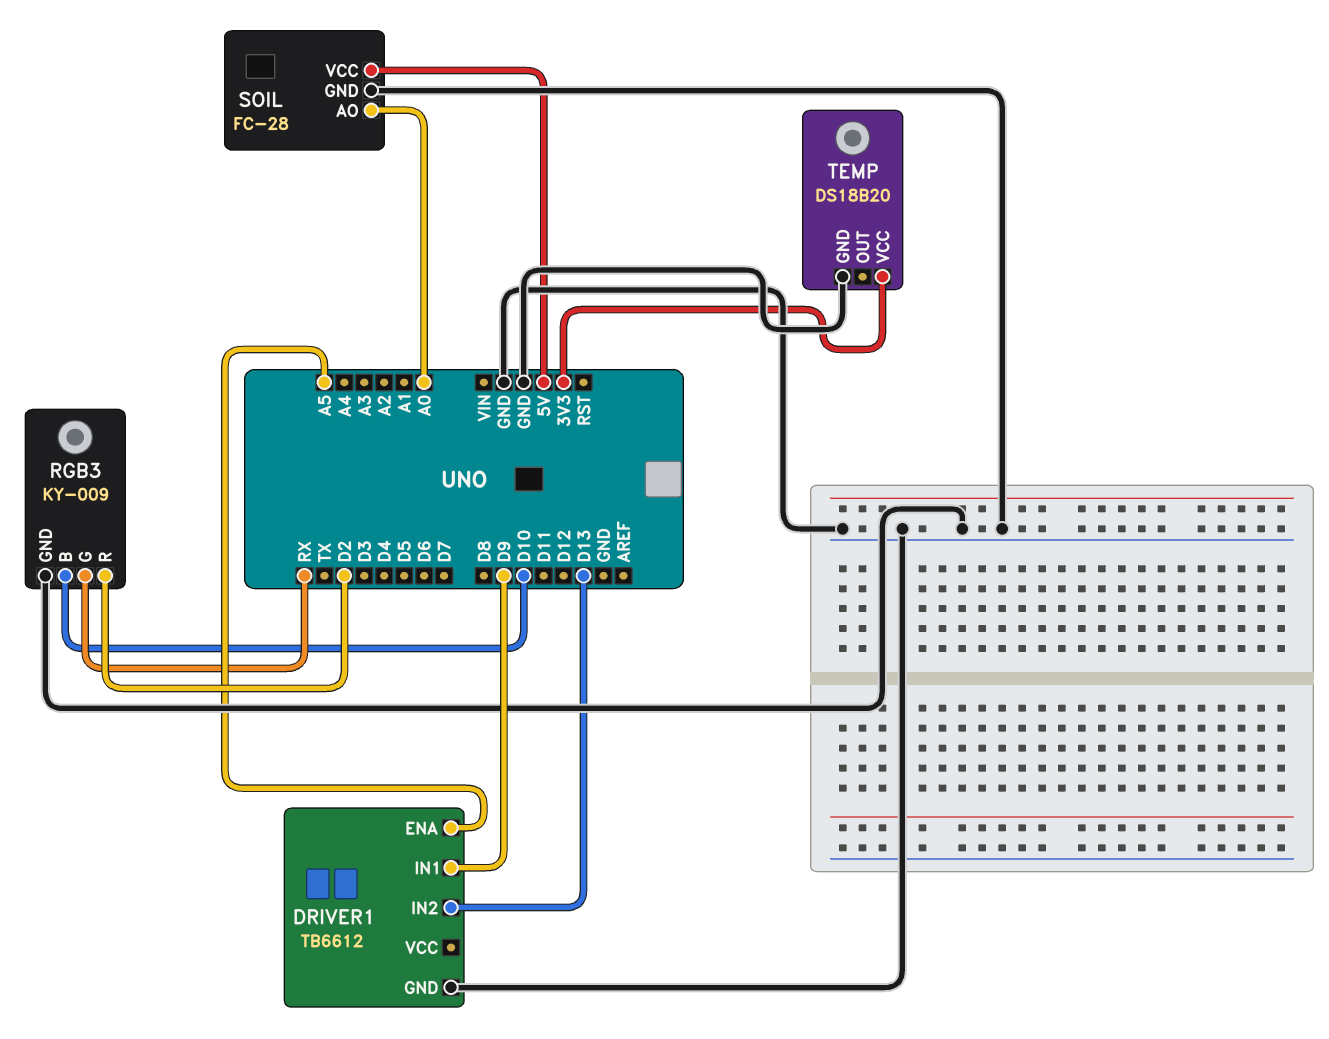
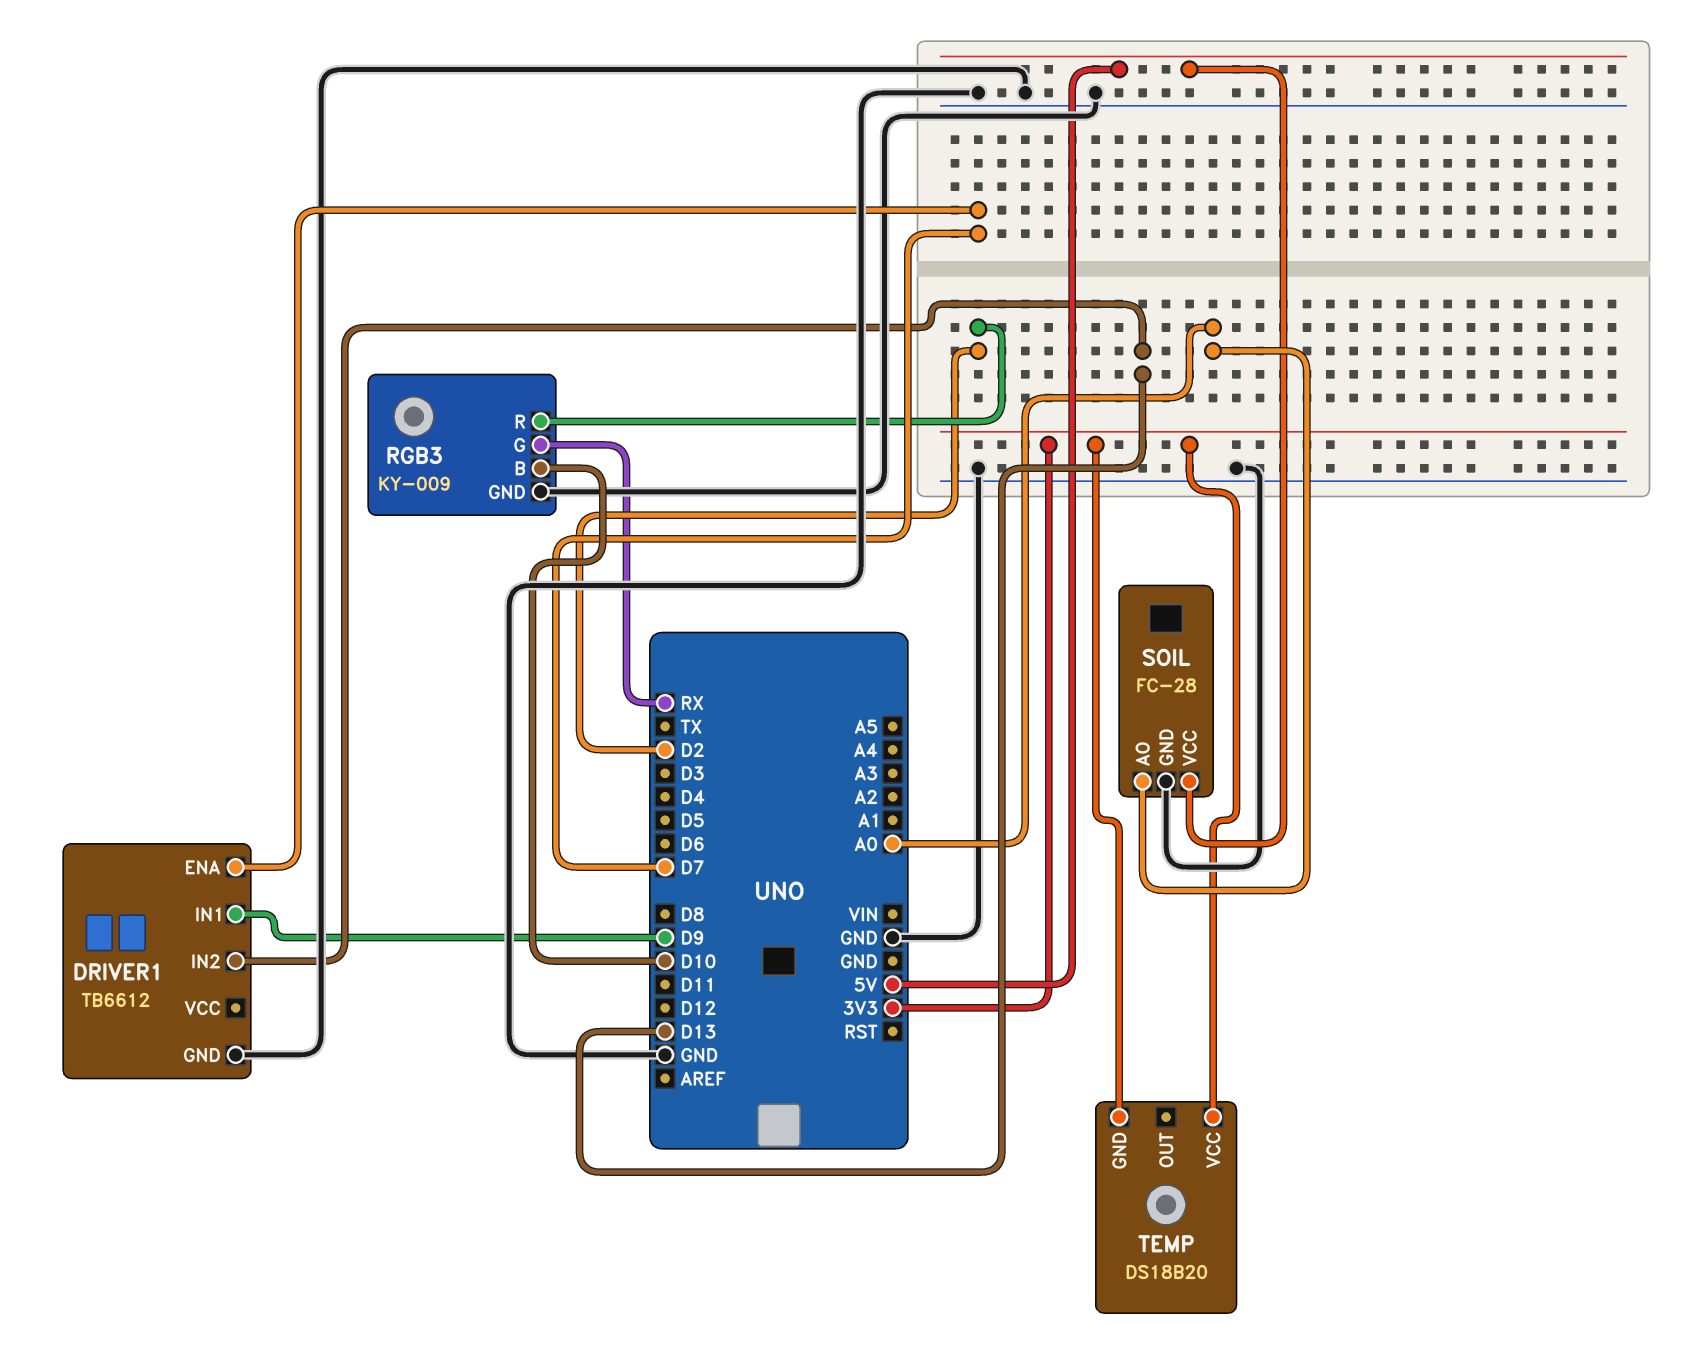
DRIVER1 pin ENA: A5 -> D7
TEMP pin GND: GND -> 3V3

